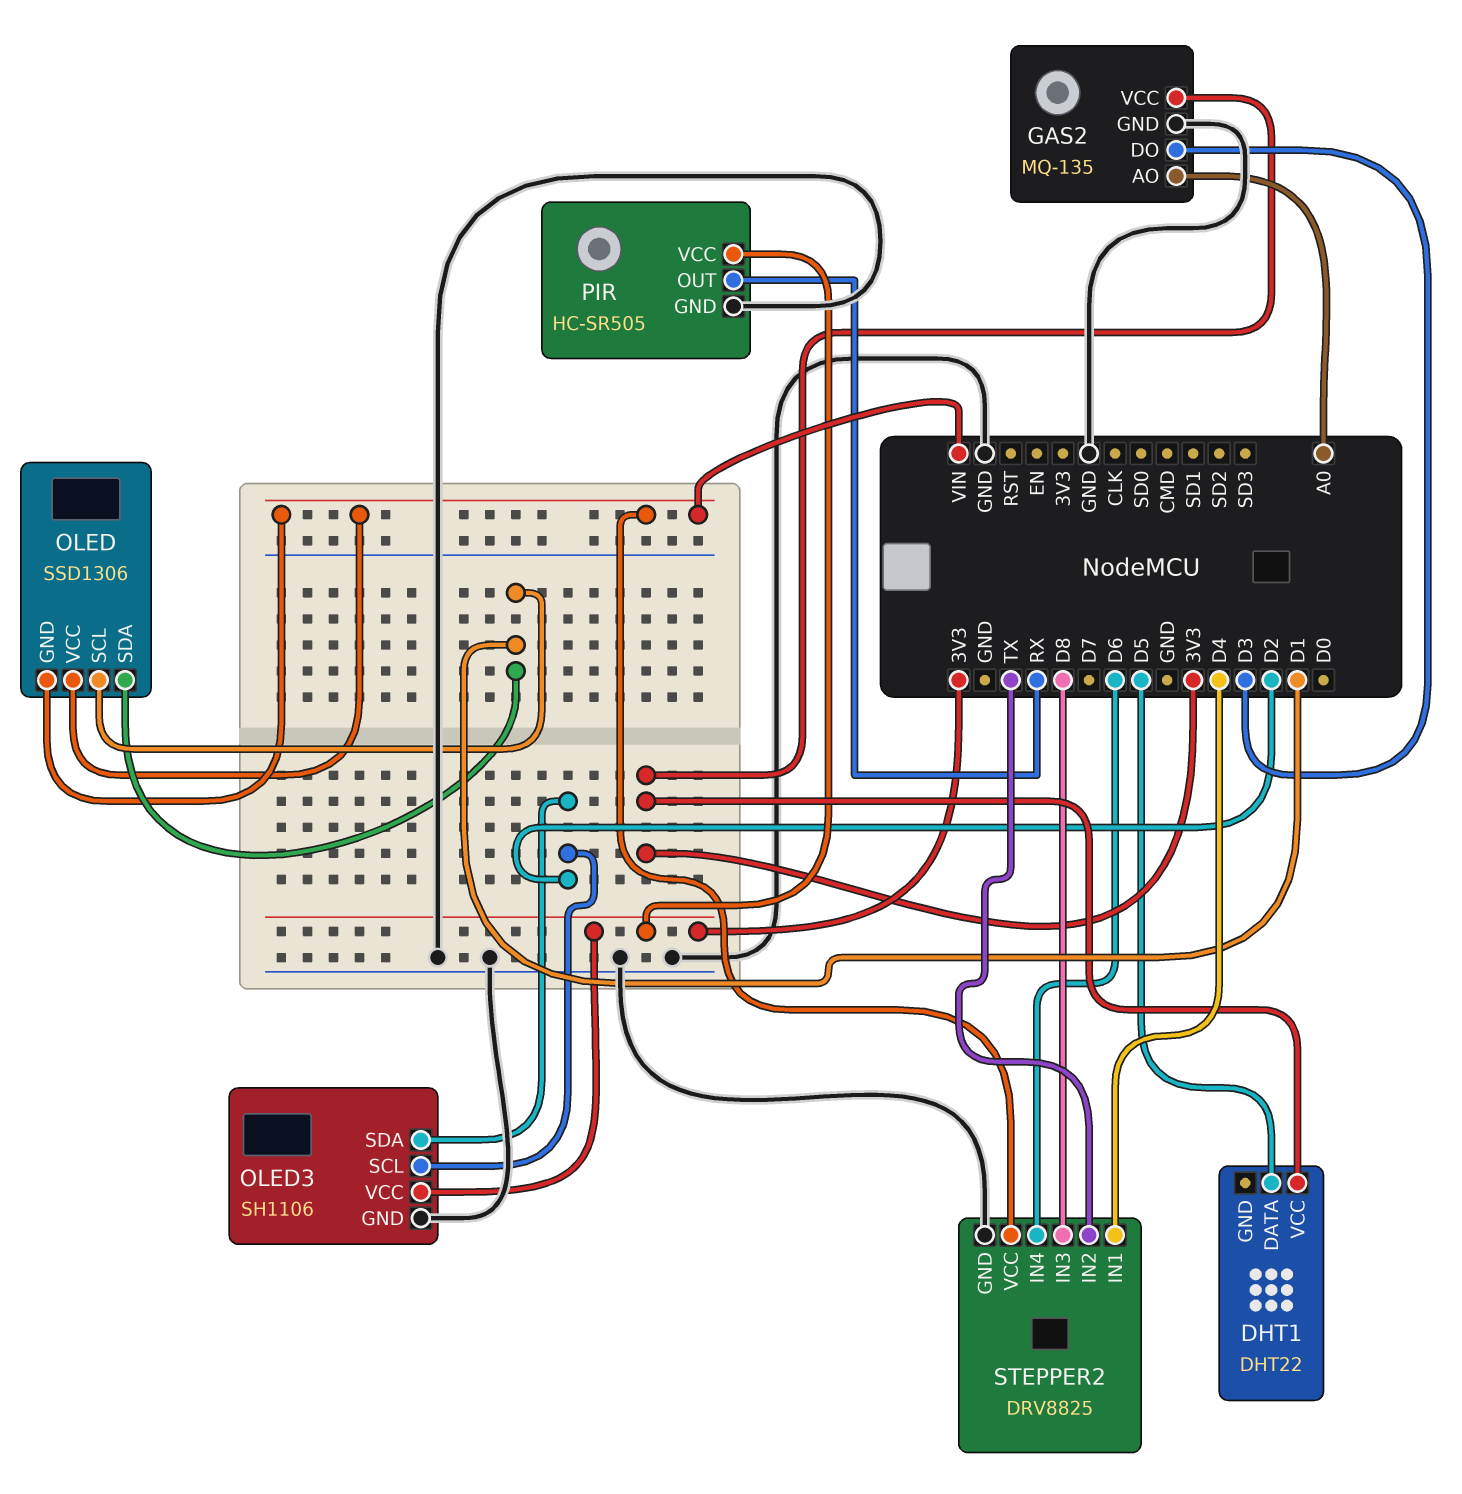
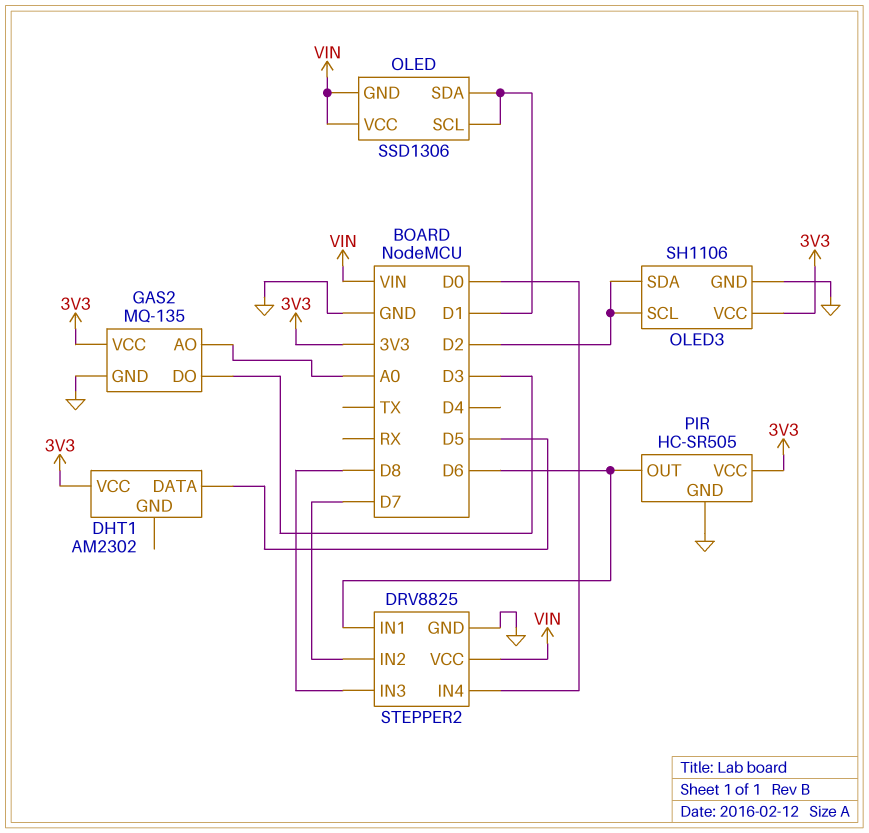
DHT1: DHT22 -> AM2302
PIR pin OUT: RX -> D6
STEPPER2 pin IN1: D4 -> D6
STEPPER2 pin IN2: TX -> D7
STEPPER2 pin IN4: D6 -> D0

